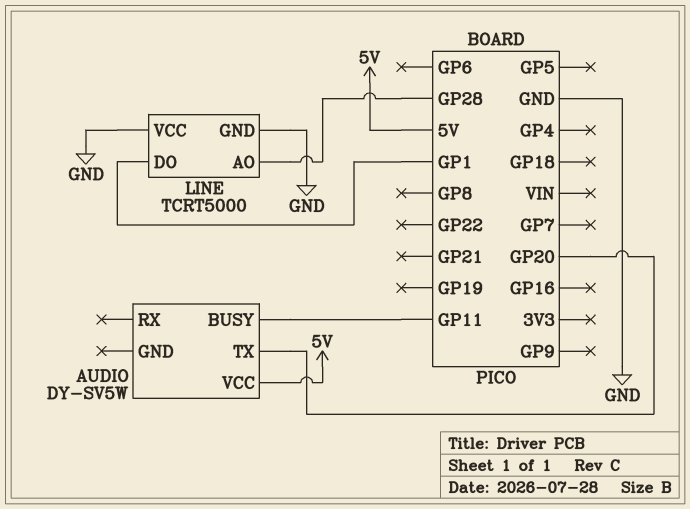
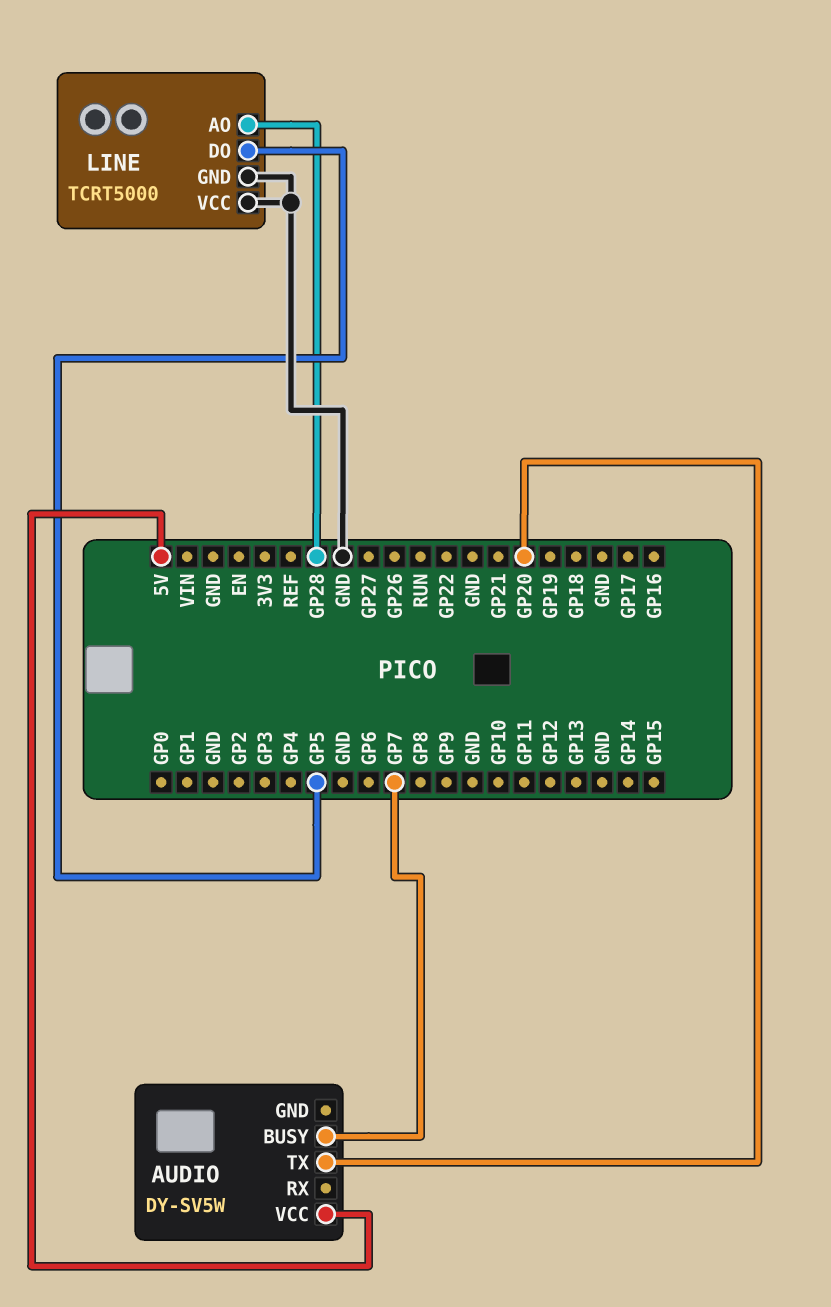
AUDIO pin BUSY: GP11 -> GP7
LINE pin DO: GP1 -> GP5

